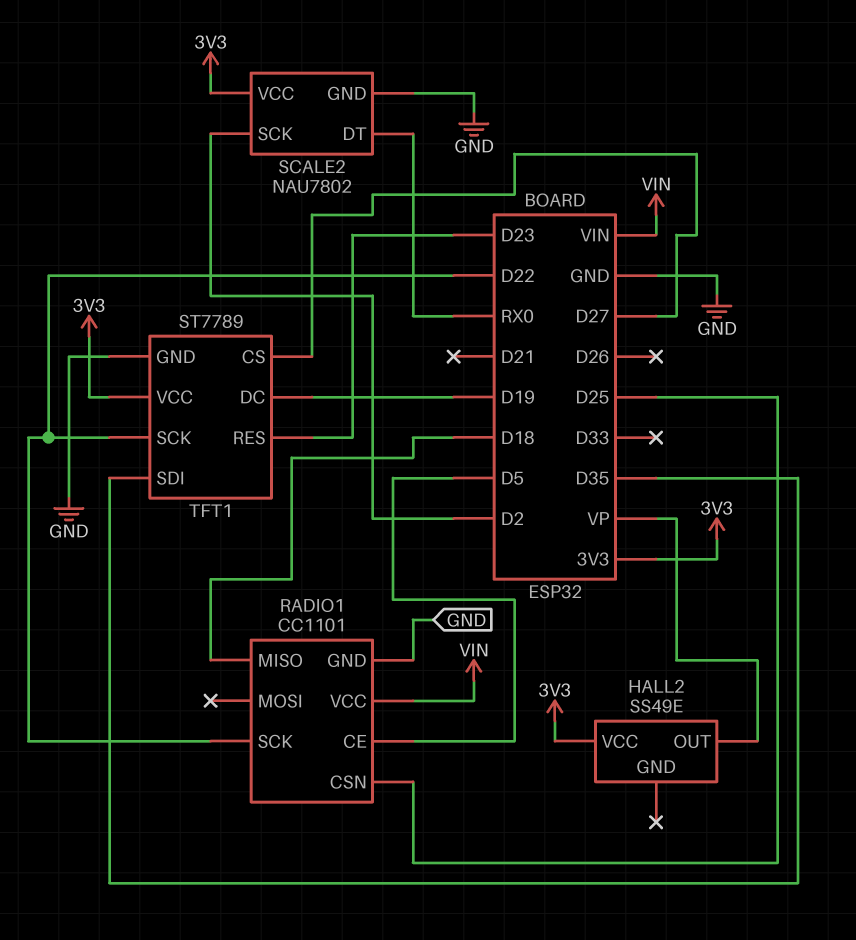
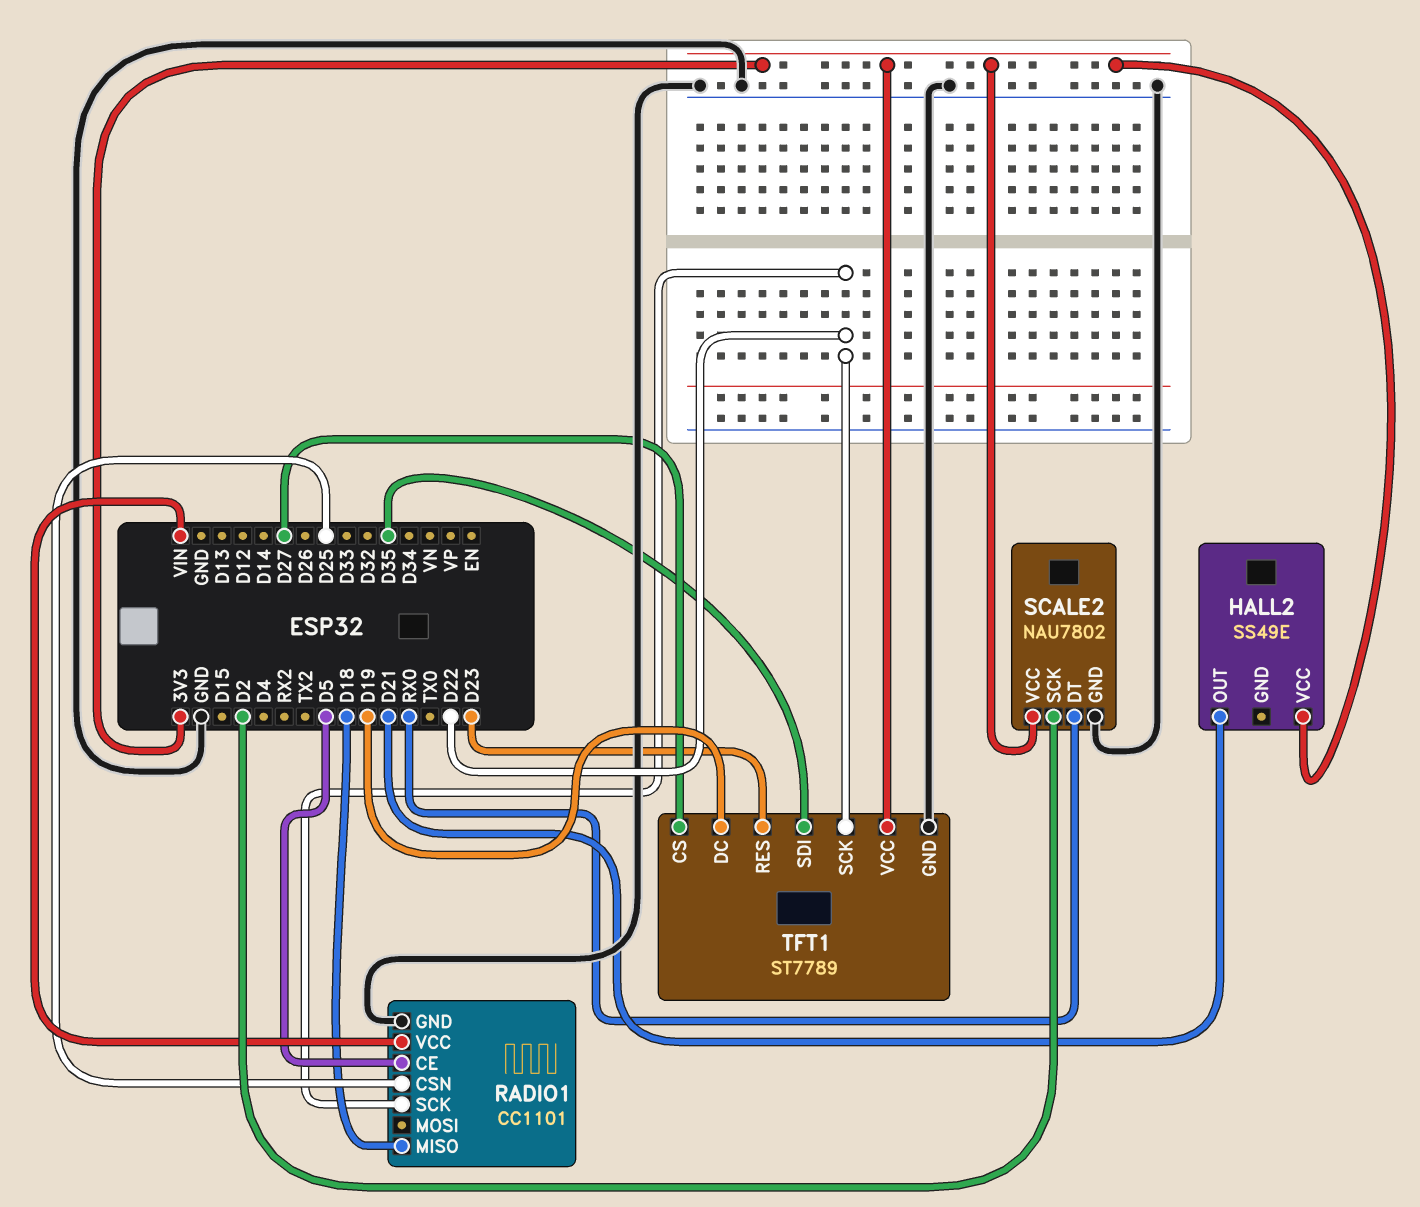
HALL2 pin OUT: VP -> D21

